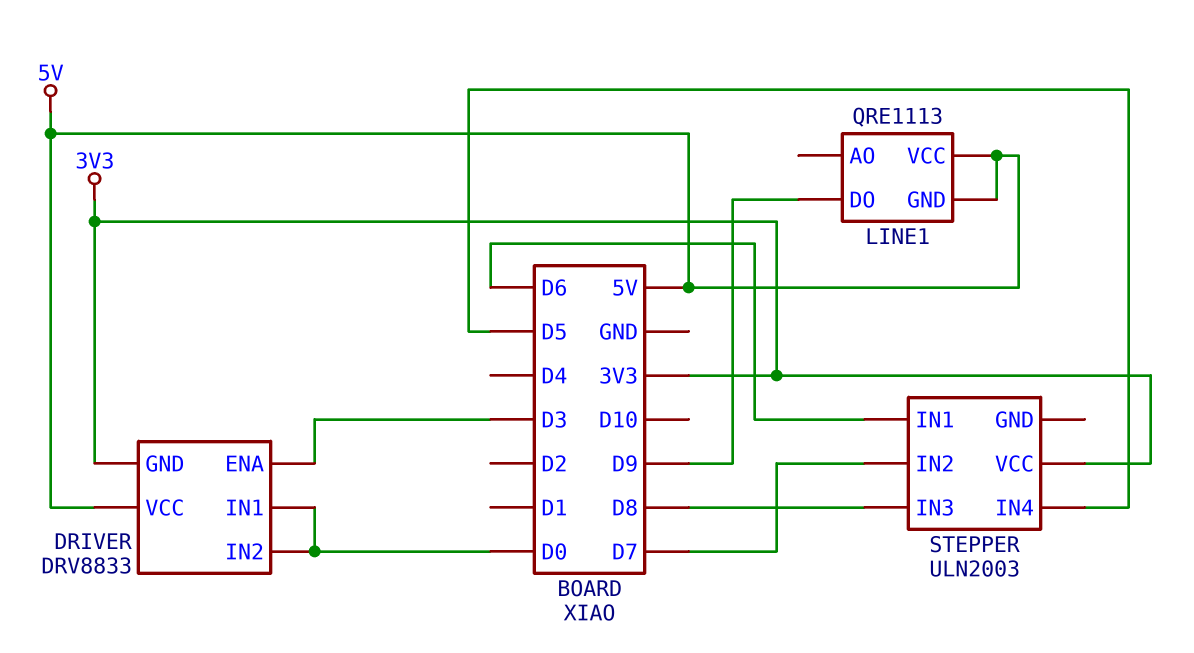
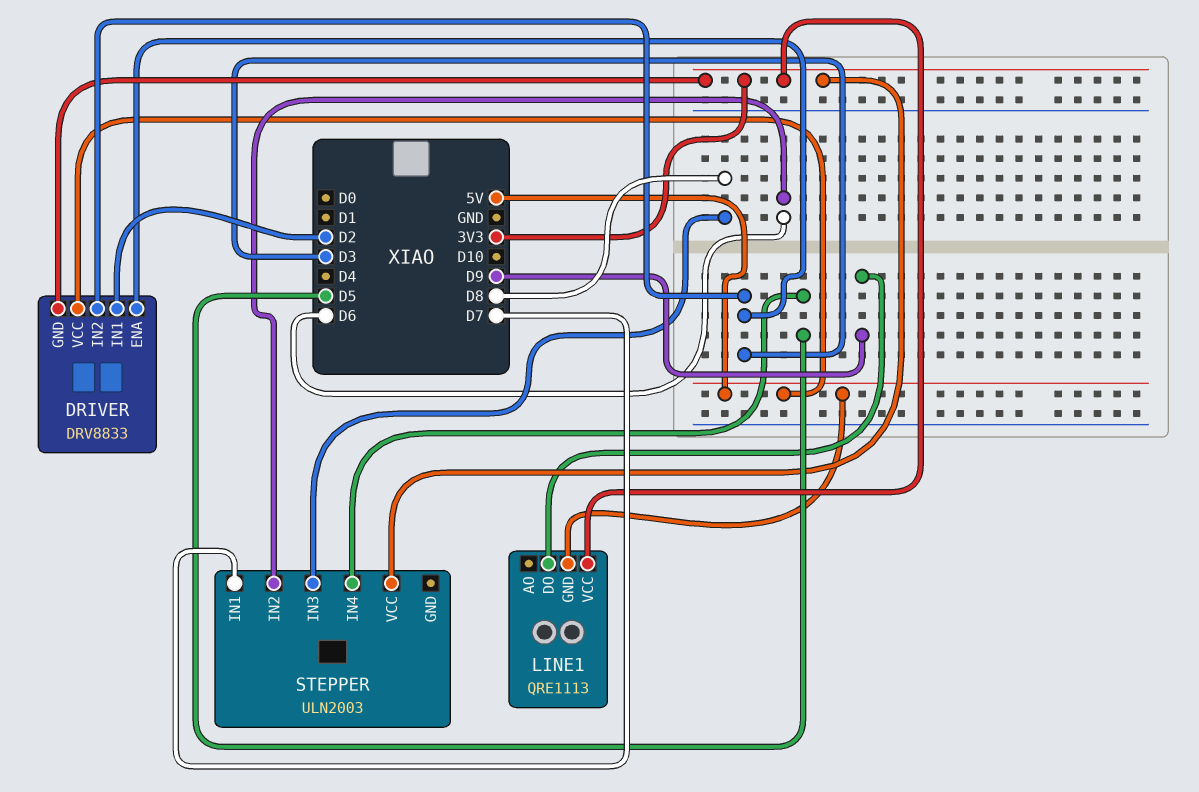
DRIVER pin IN1: D0 -> D2
DRIVER pin IN2: D0 -> D3
LINE1 pin VCC: 5V -> 3V3
STEPPER pin IN1: D6 -> D7
STEPPER pin IN2: D7 -> D6

